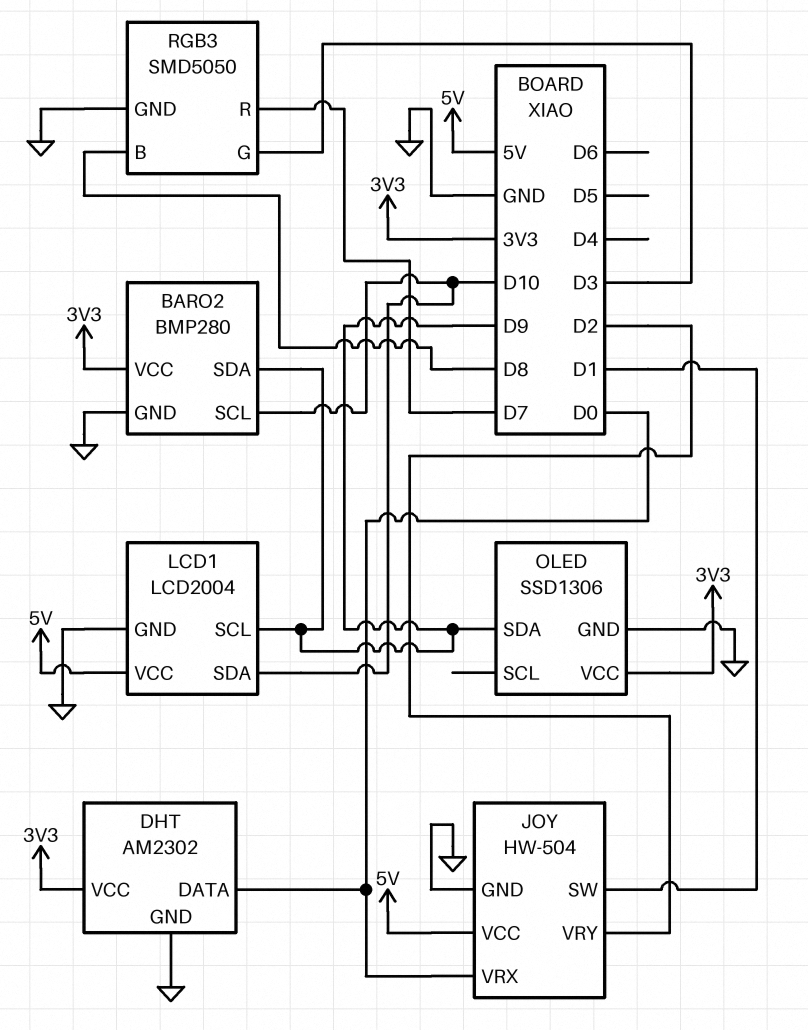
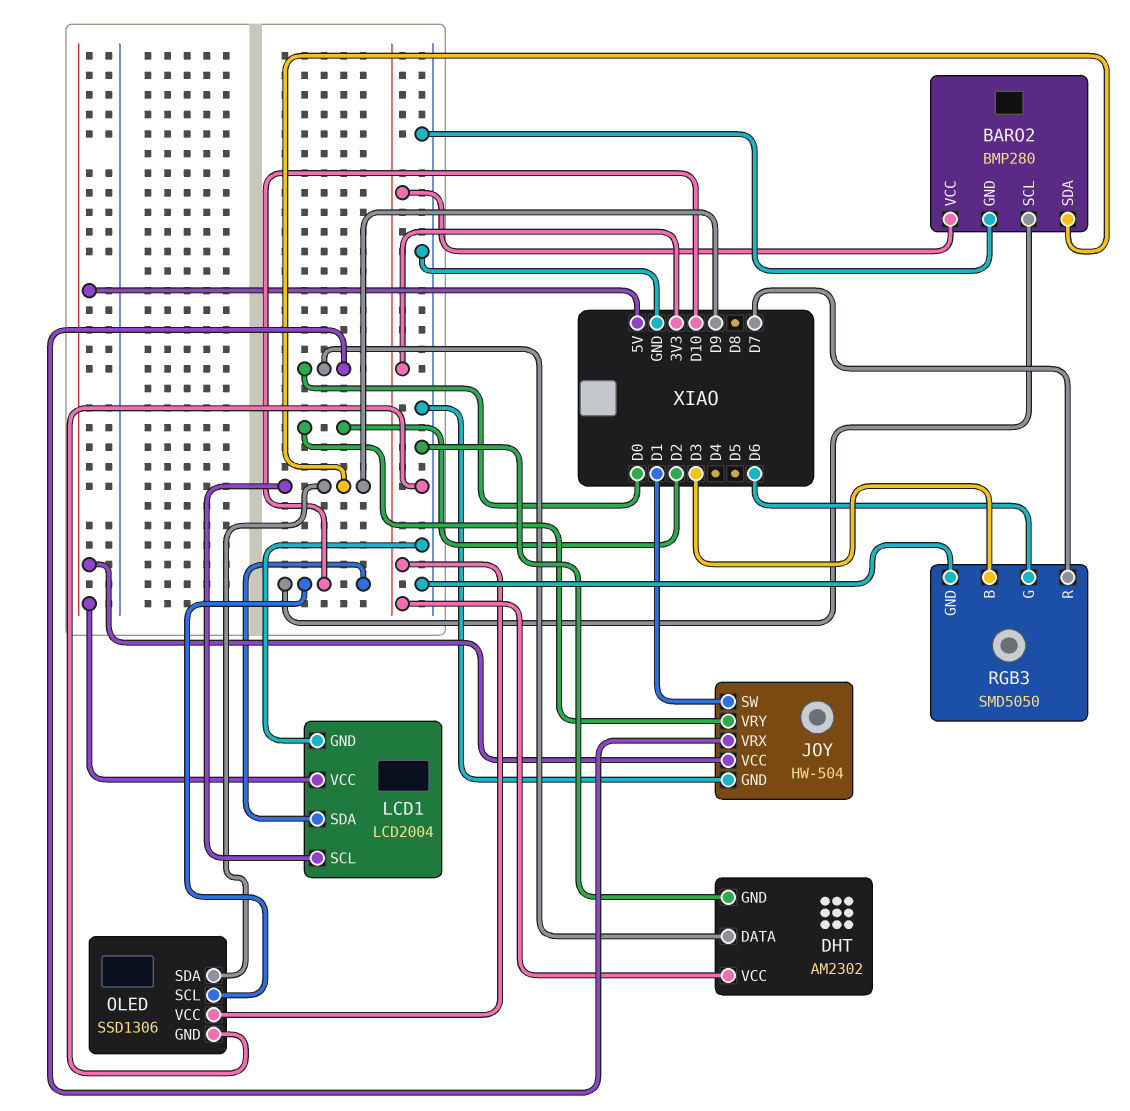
OLED pin SCL: none -> D10
RGB3 pin B: D8 -> D3
RGB3 pin G: D3 -> D6

